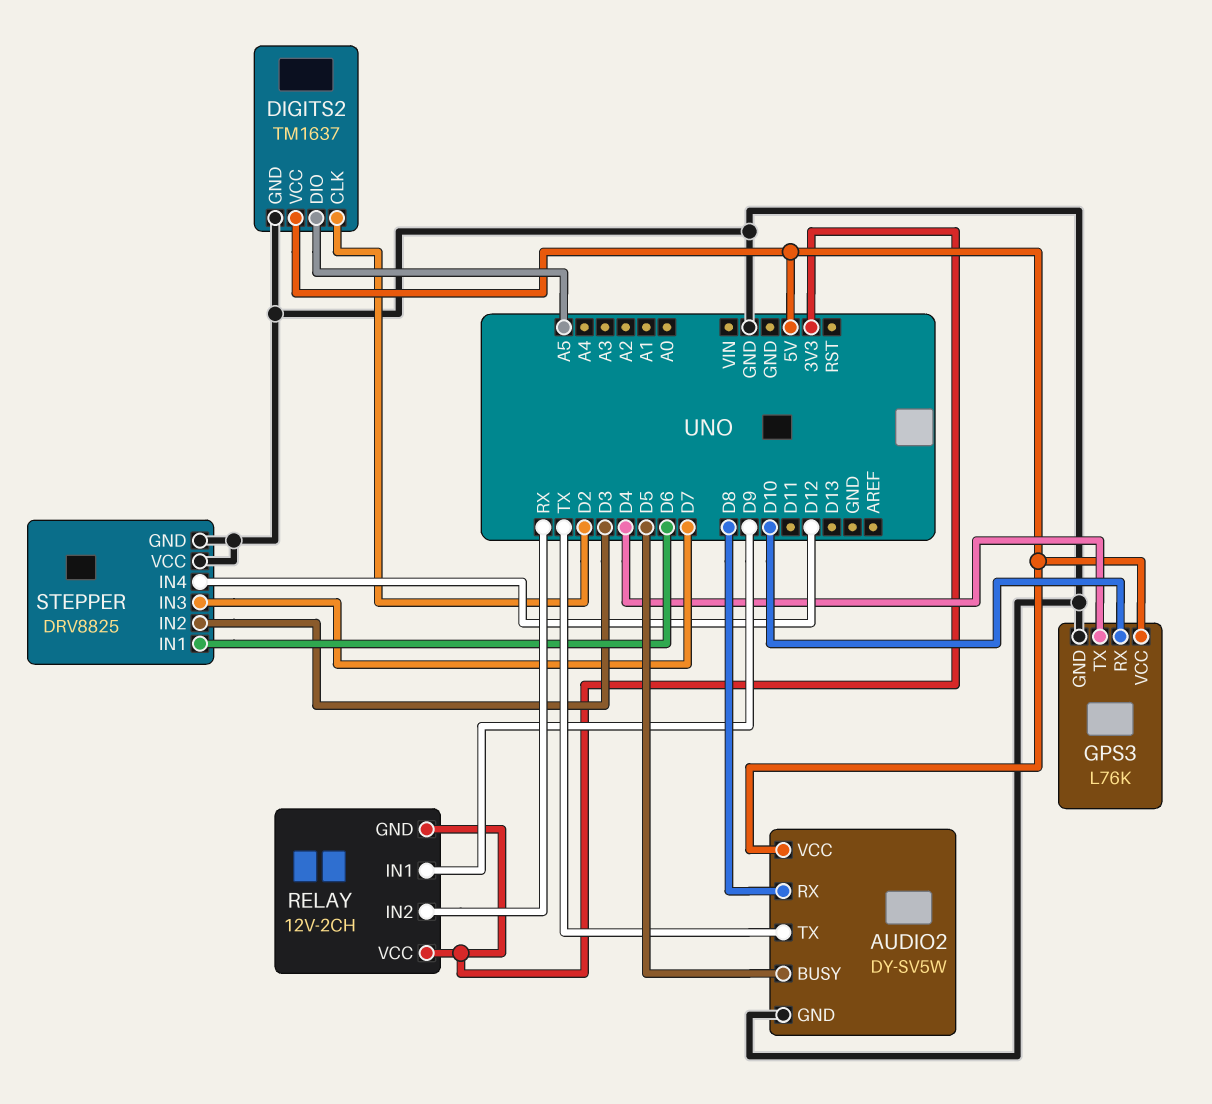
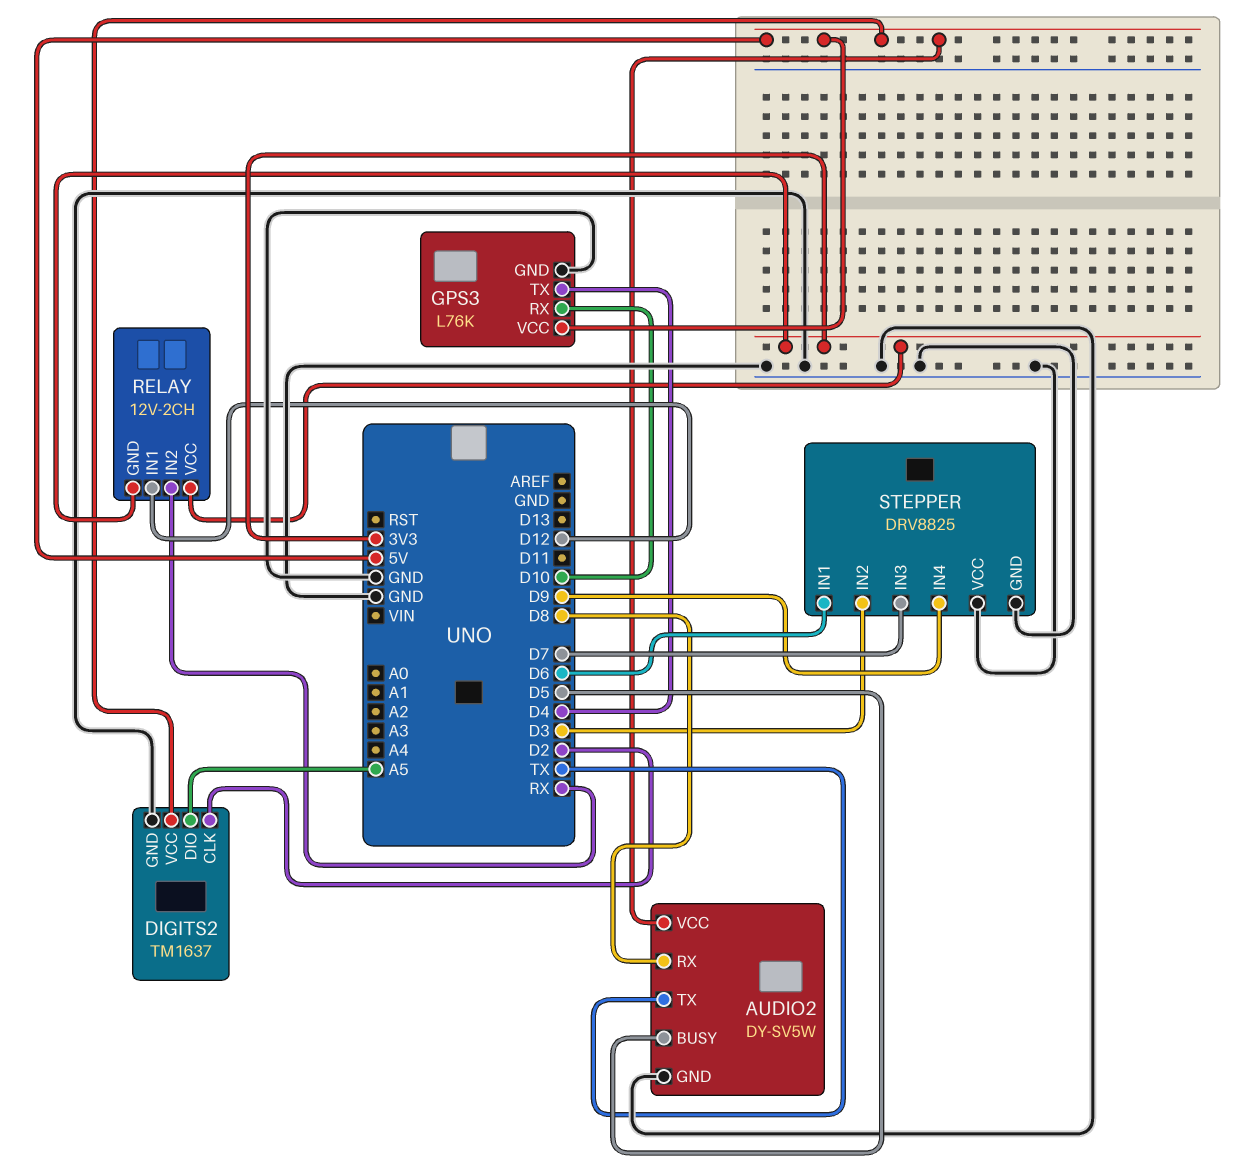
RELAY pin IN1: D9 -> D12
STEPPER pin IN4: D12 -> D9

